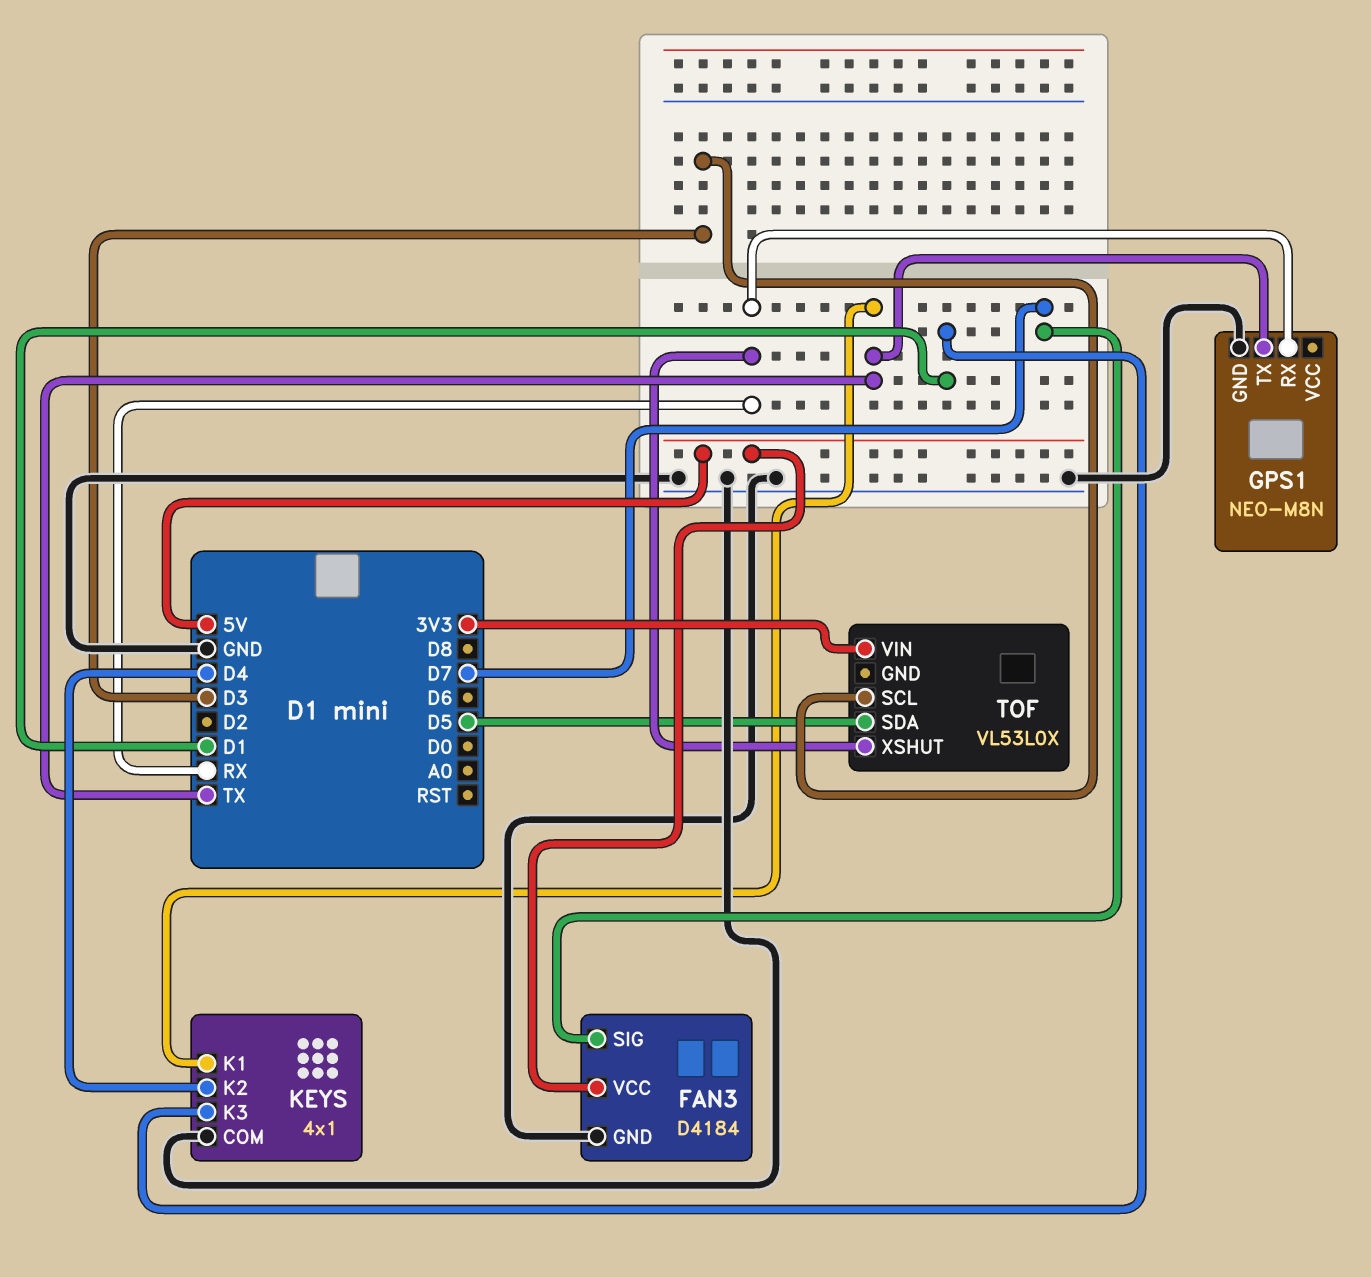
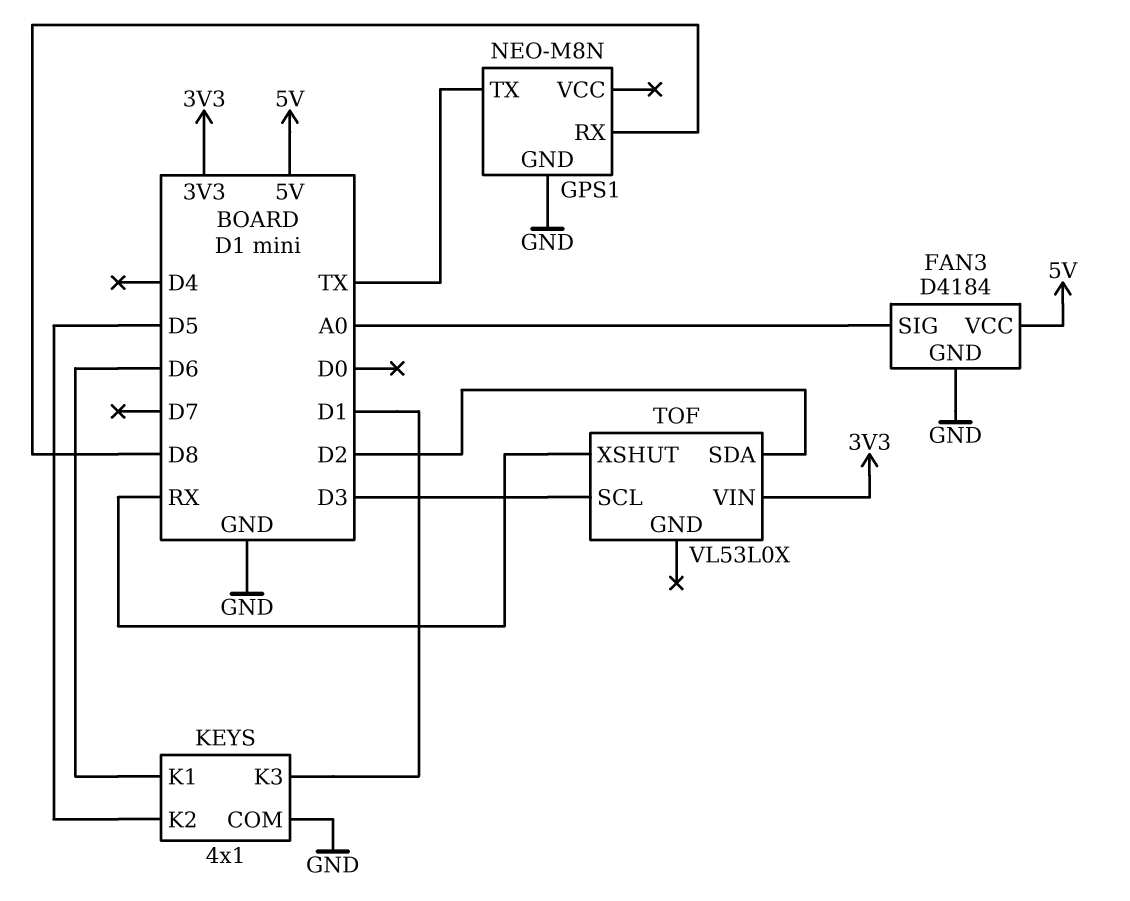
FAN3 pin SIG: D7 -> A0
GPS1 pin RX: RX -> D8
KEYS pin K1: TX -> D6
KEYS pin K2: D4 -> D5
TOF pin SDA: D5 -> D2

